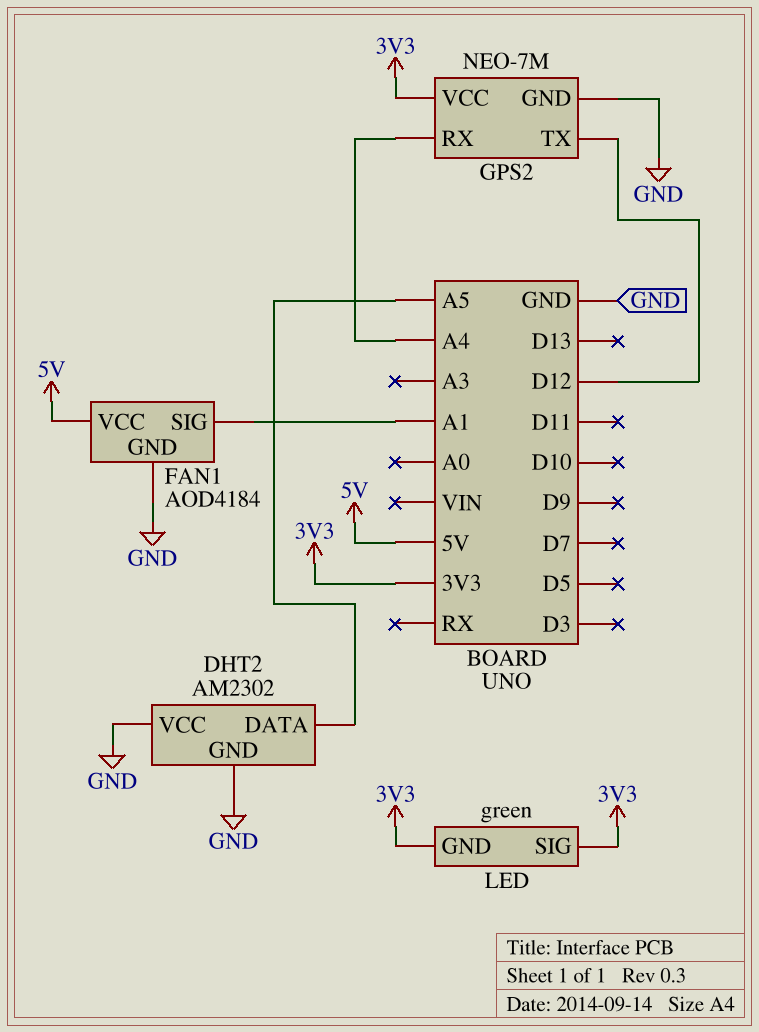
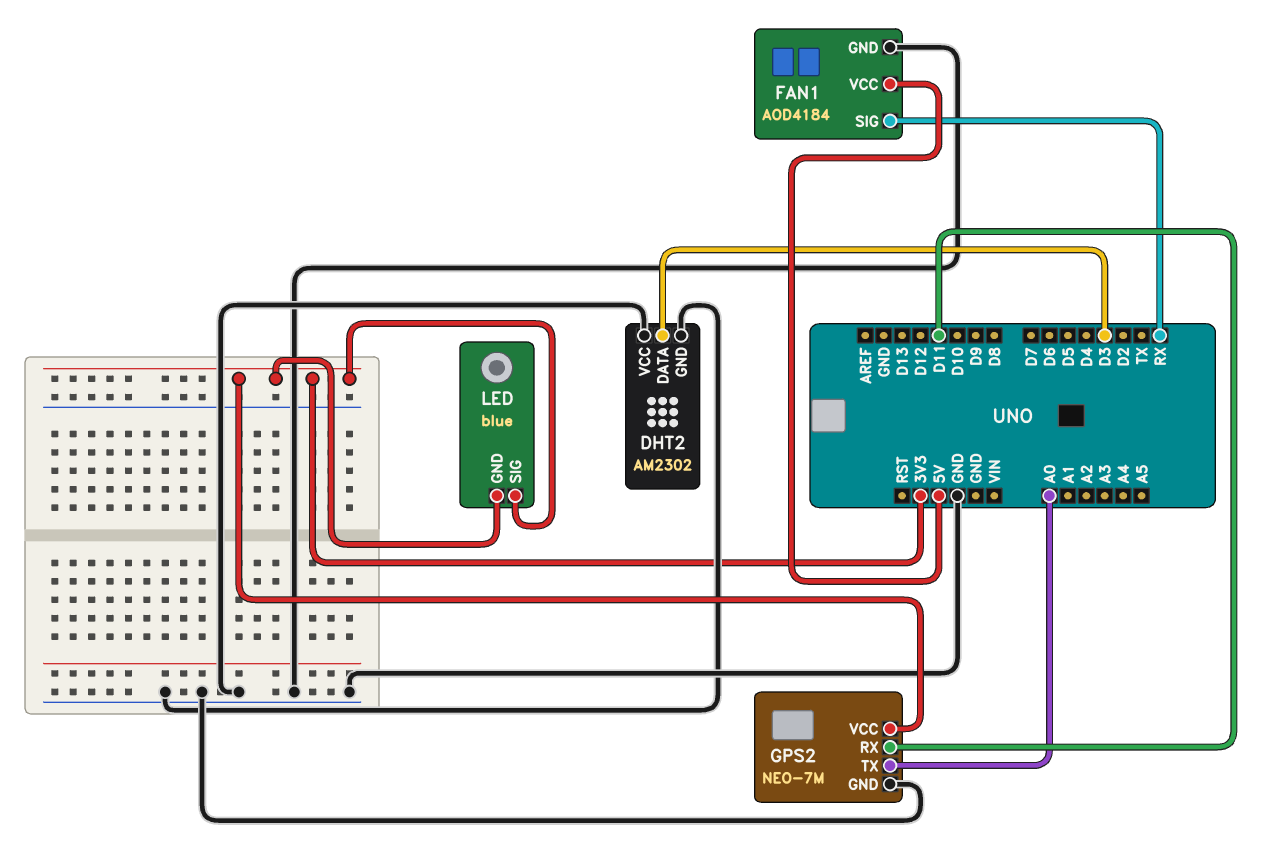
DHT2 pin DATA: A5 -> D3
FAN1 pin SIG: A1 -> RX
GPS2 pin RX: A4 -> D11
GPS2 pin TX: D12 -> A0
LED: green -> blue

